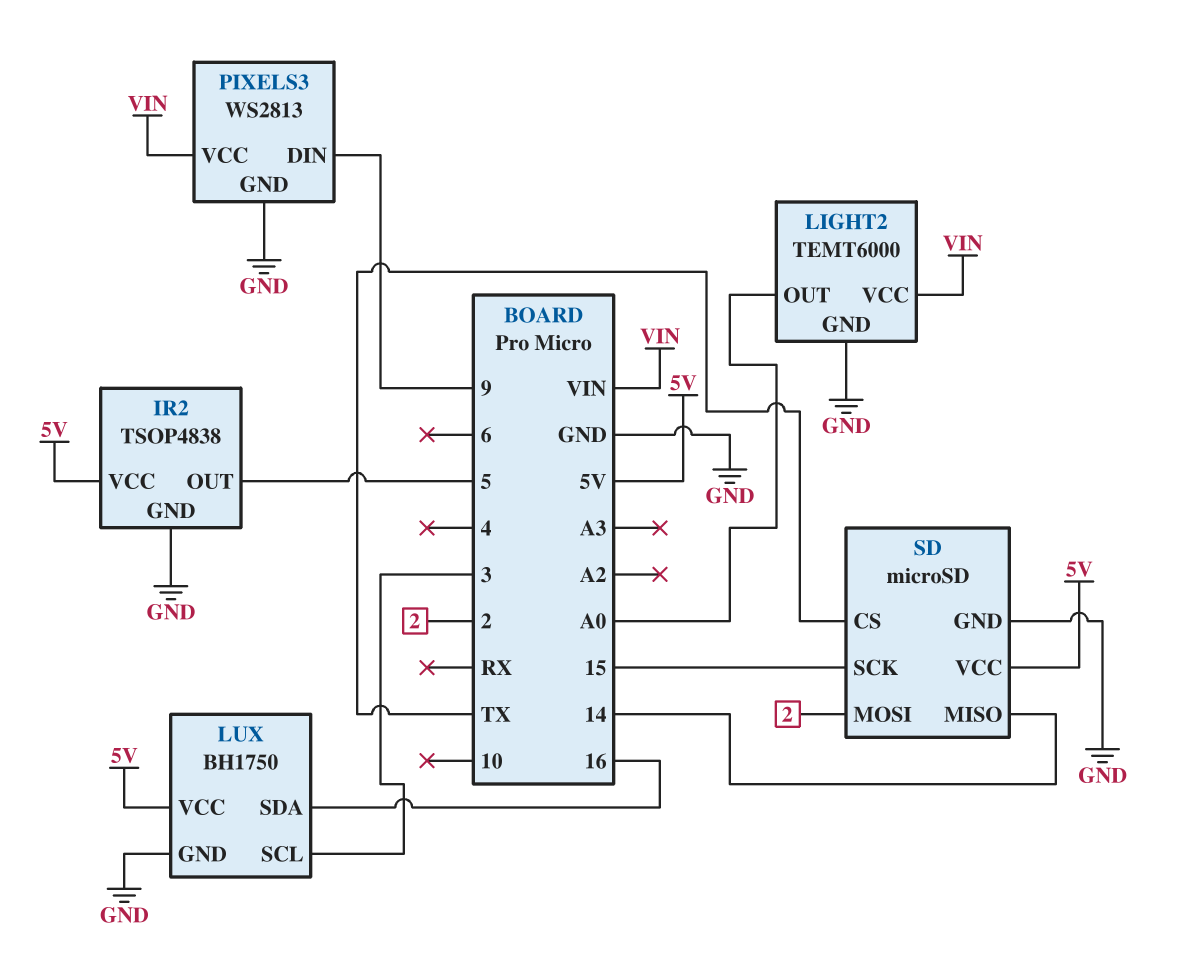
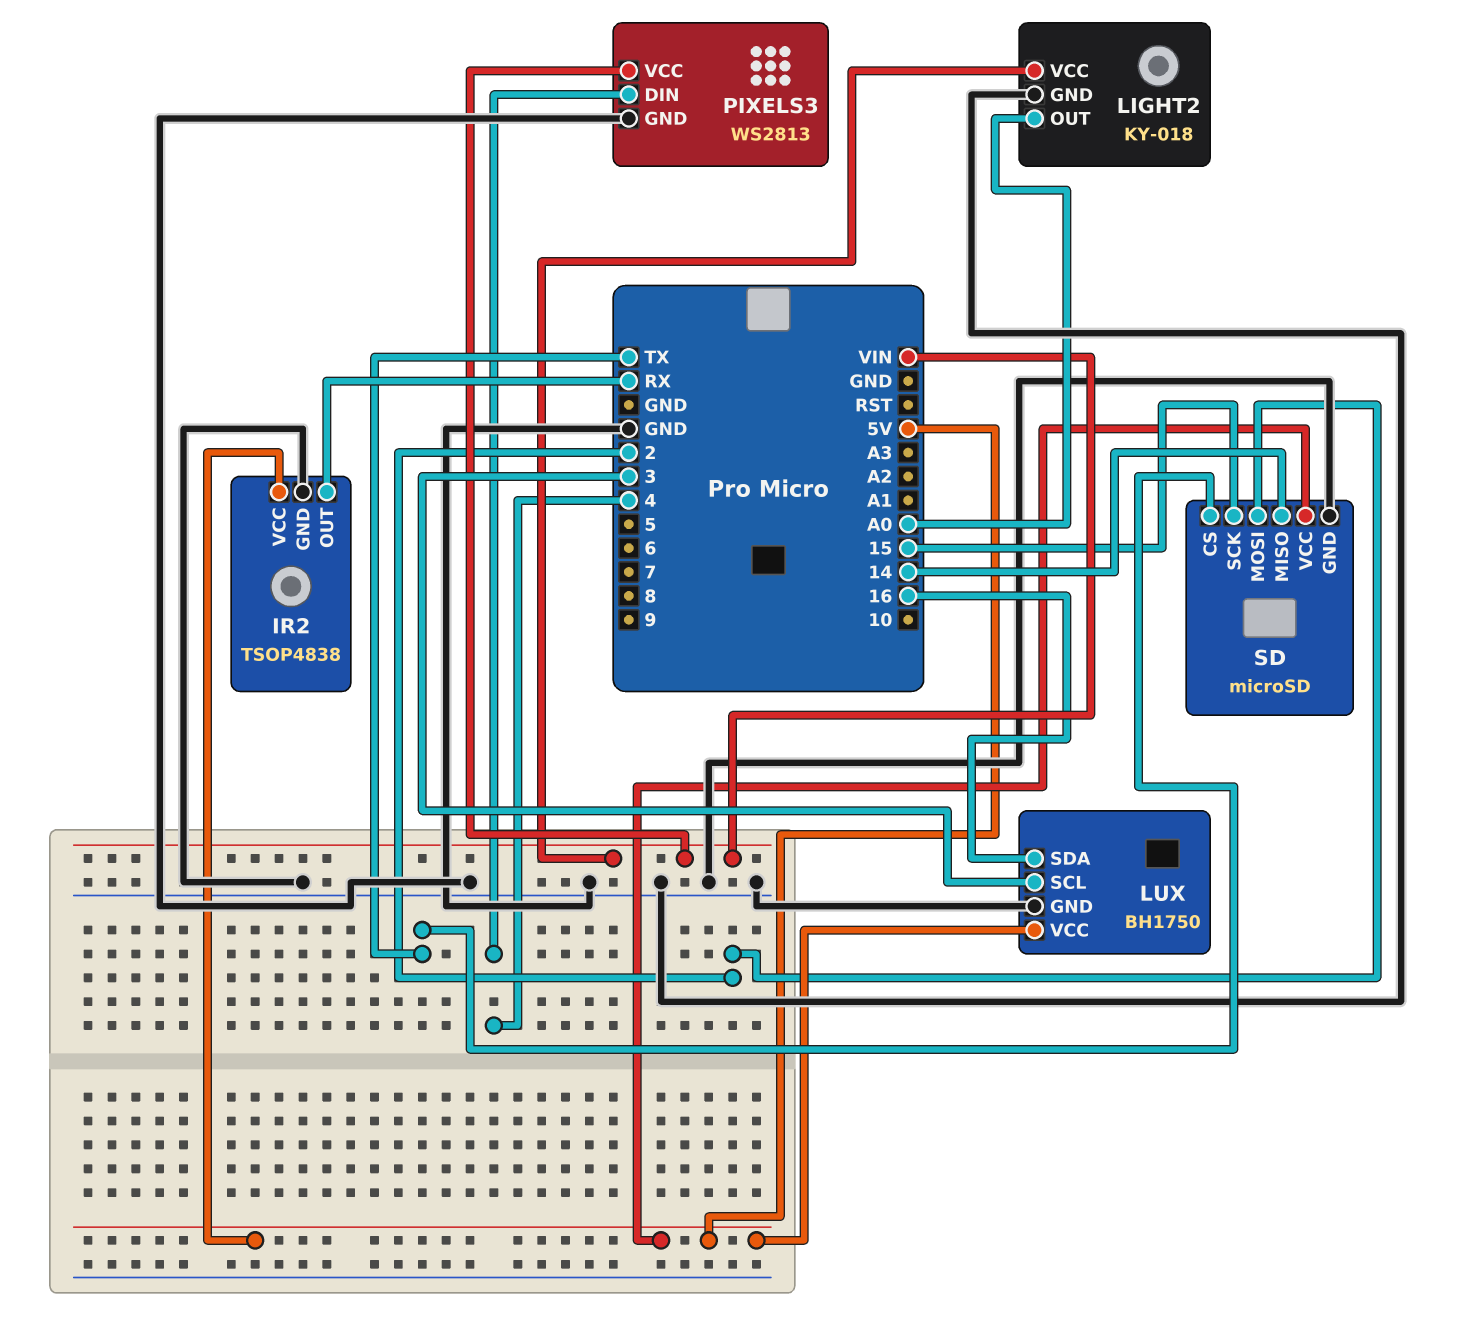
IR2 pin OUT: 5 -> RX
LIGHT2: TEMT6000 -> KY-018
PIXELS3 pin DIN: 9 -> 4

